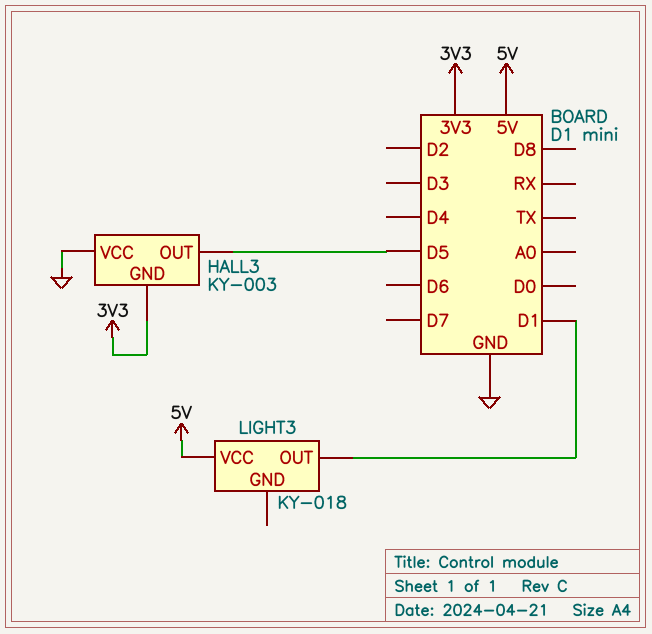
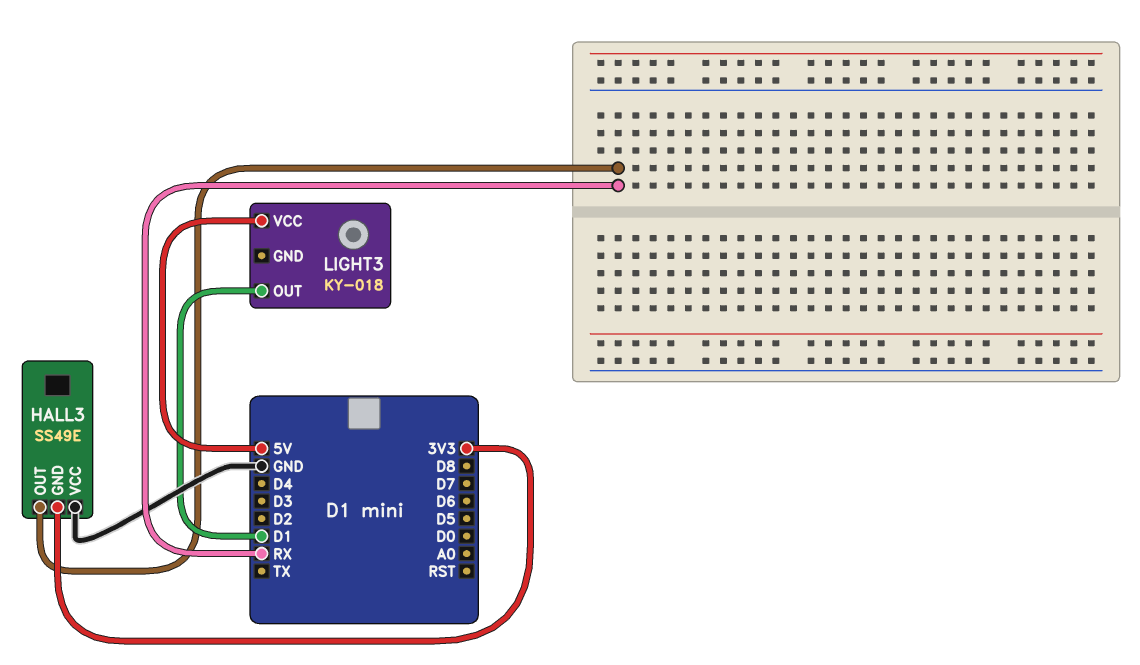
HALL3: KY-003 -> SS49E
HALL3 pin OUT: D5 -> RX

